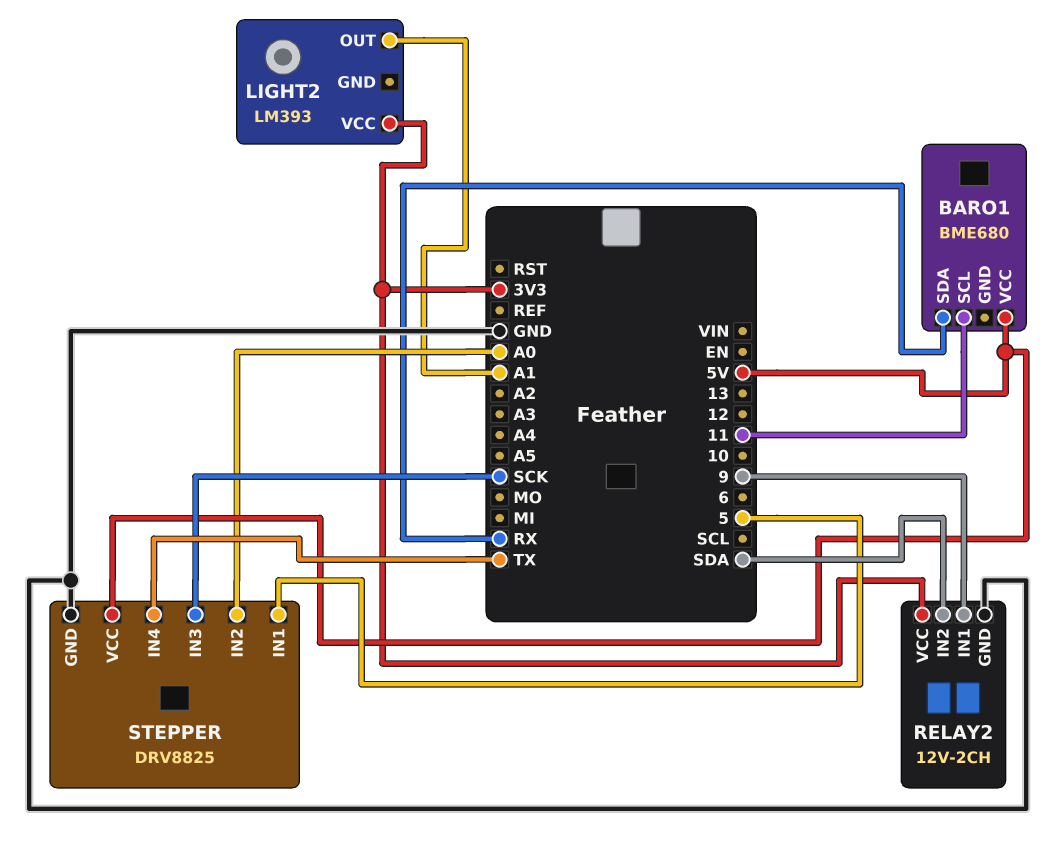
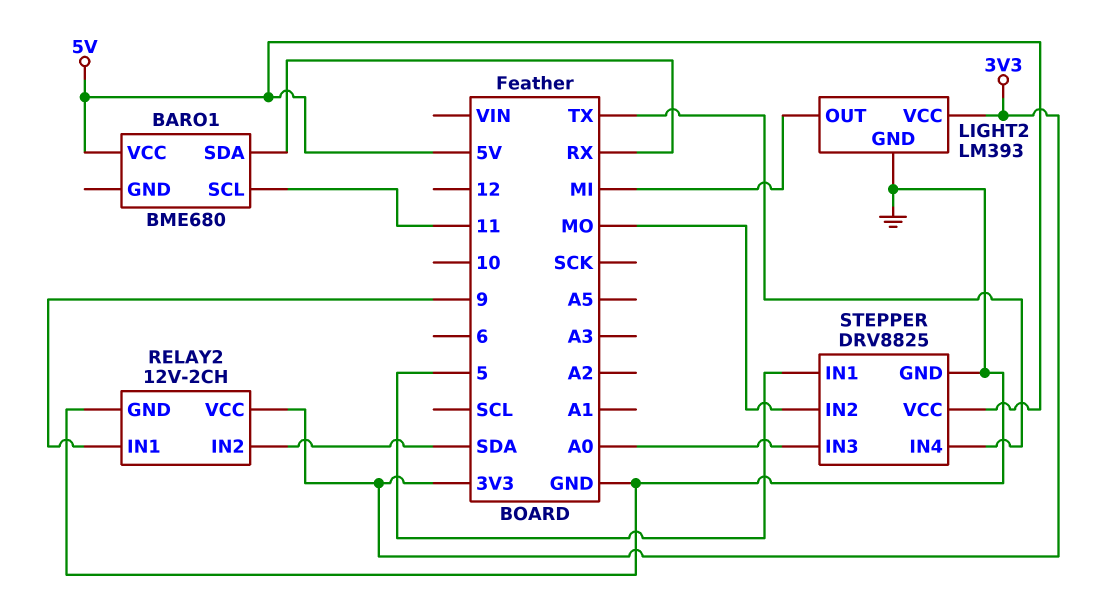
LIGHT2 pin GND: none -> GND
LIGHT2 pin OUT: A1 -> MI
STEPPER pin IN2: A0 -> MO
STEPPER pin IN3: SCK -> A0

